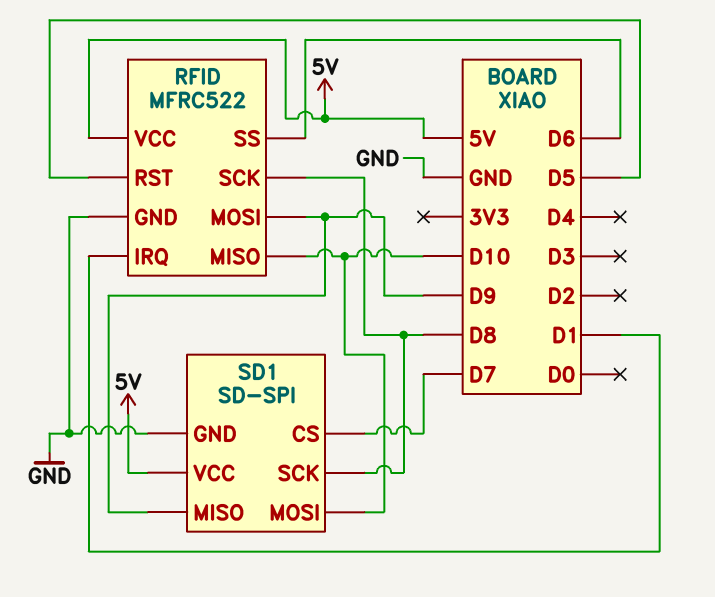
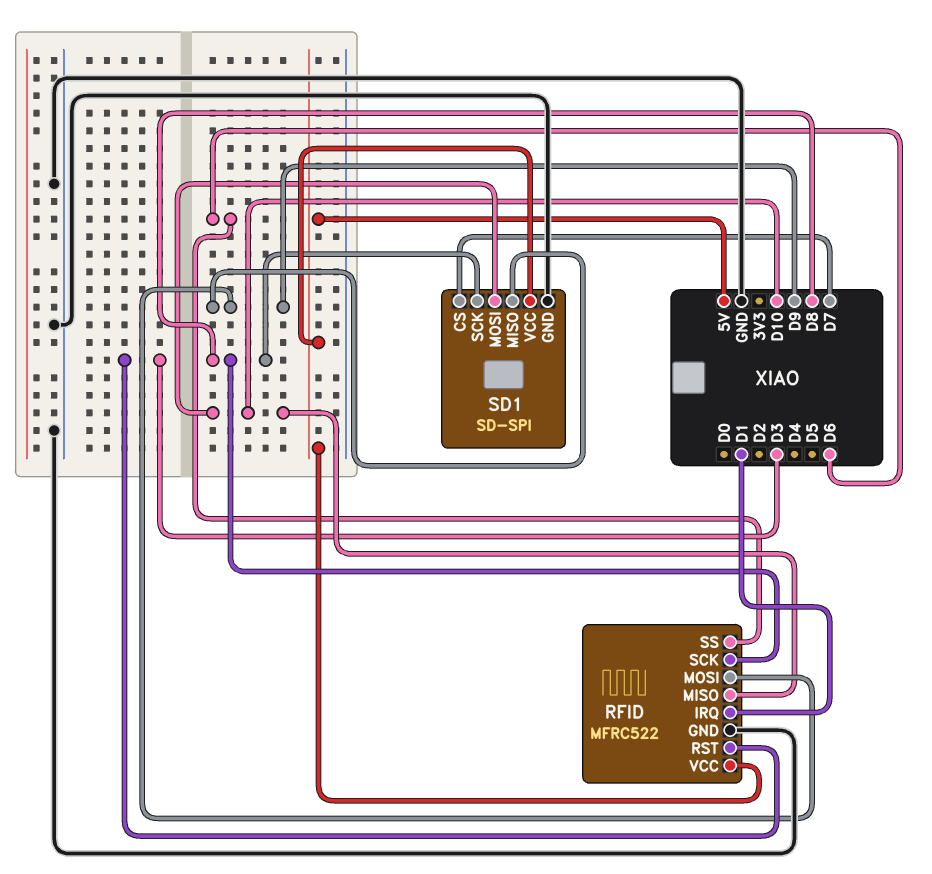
RFID pin RST: D5 -> D3

